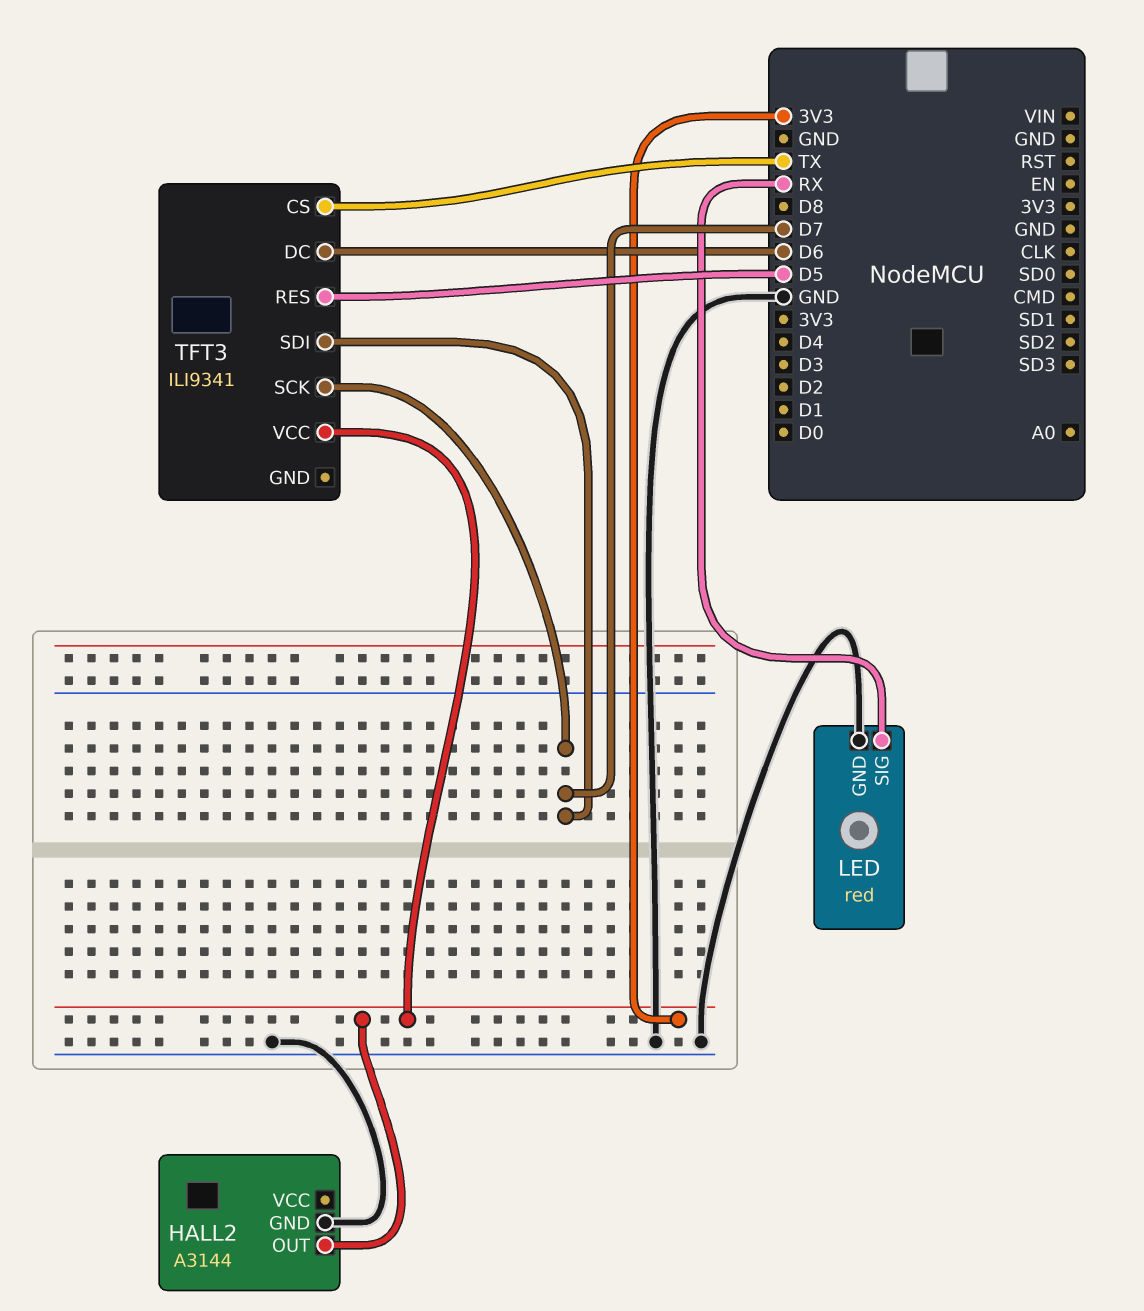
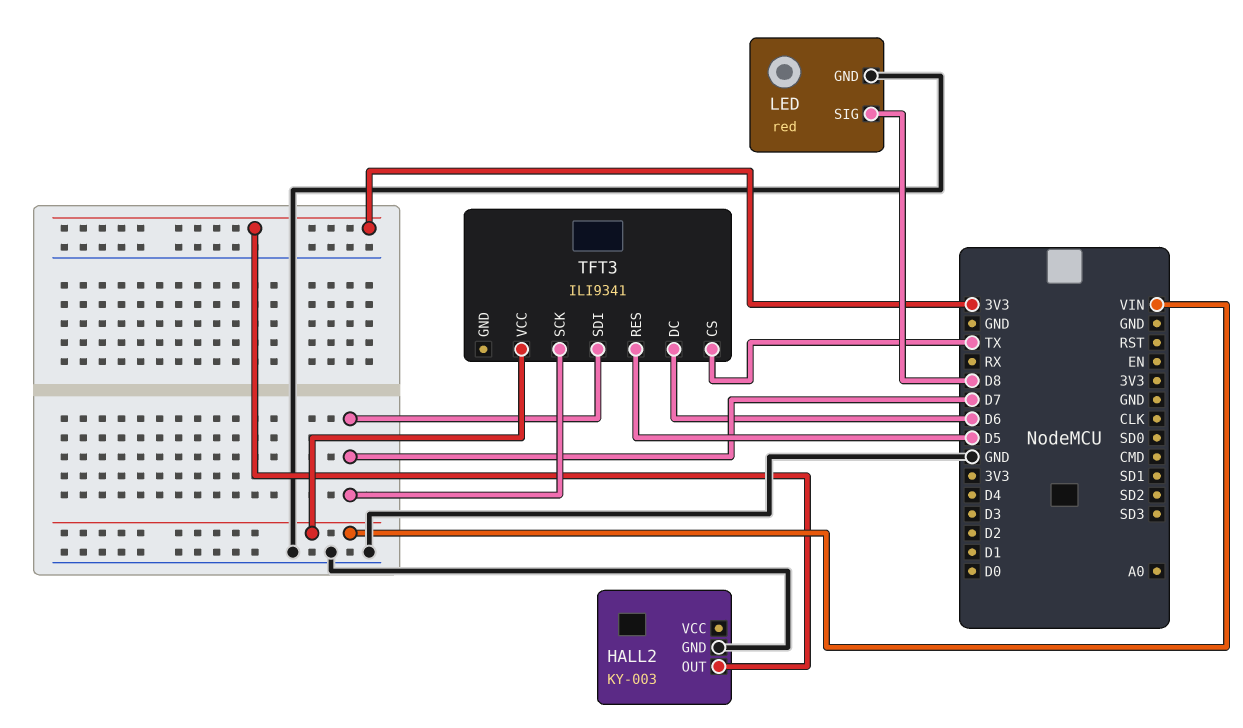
HALL2: A3144 -> KY-003
LED pin SIG: RX -> D8
TFT3 pin VCC: 3V3 -> VIN

